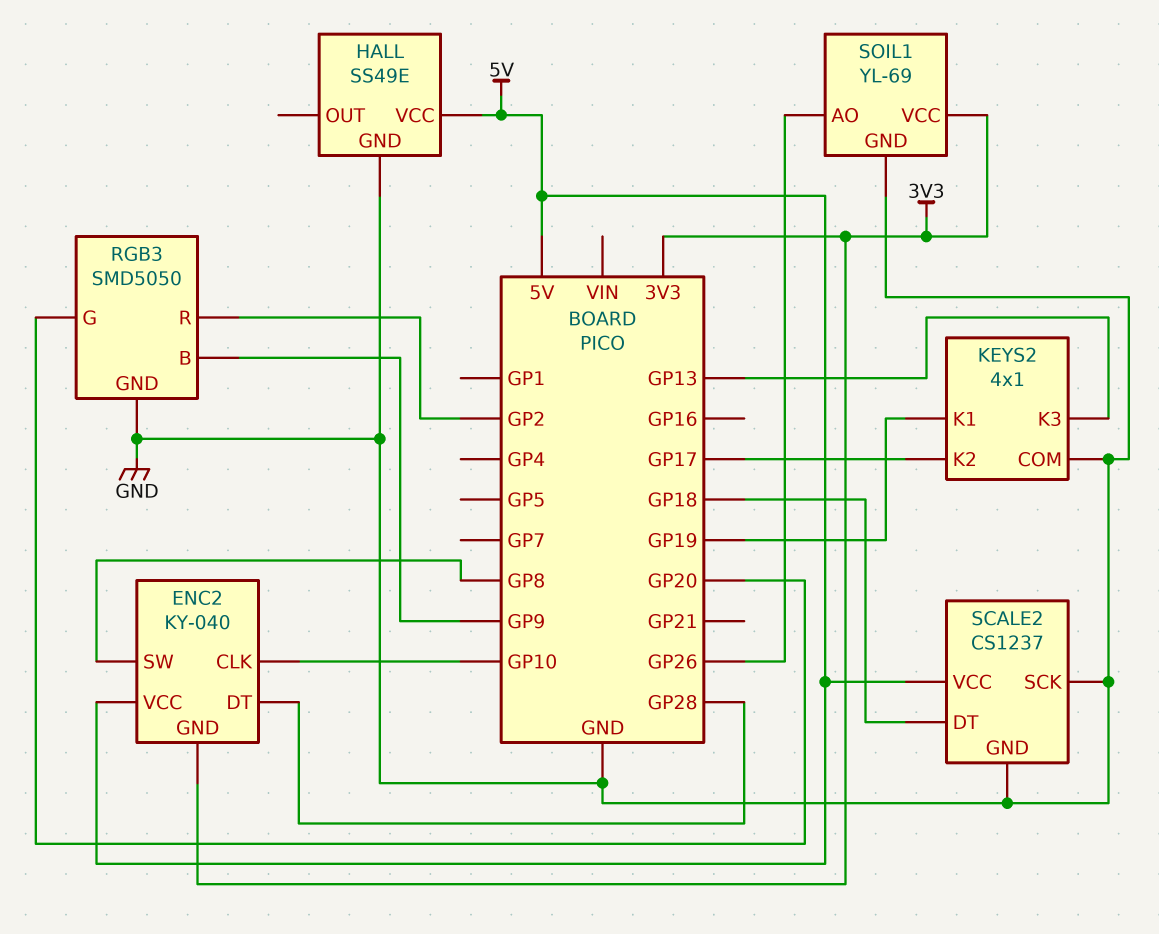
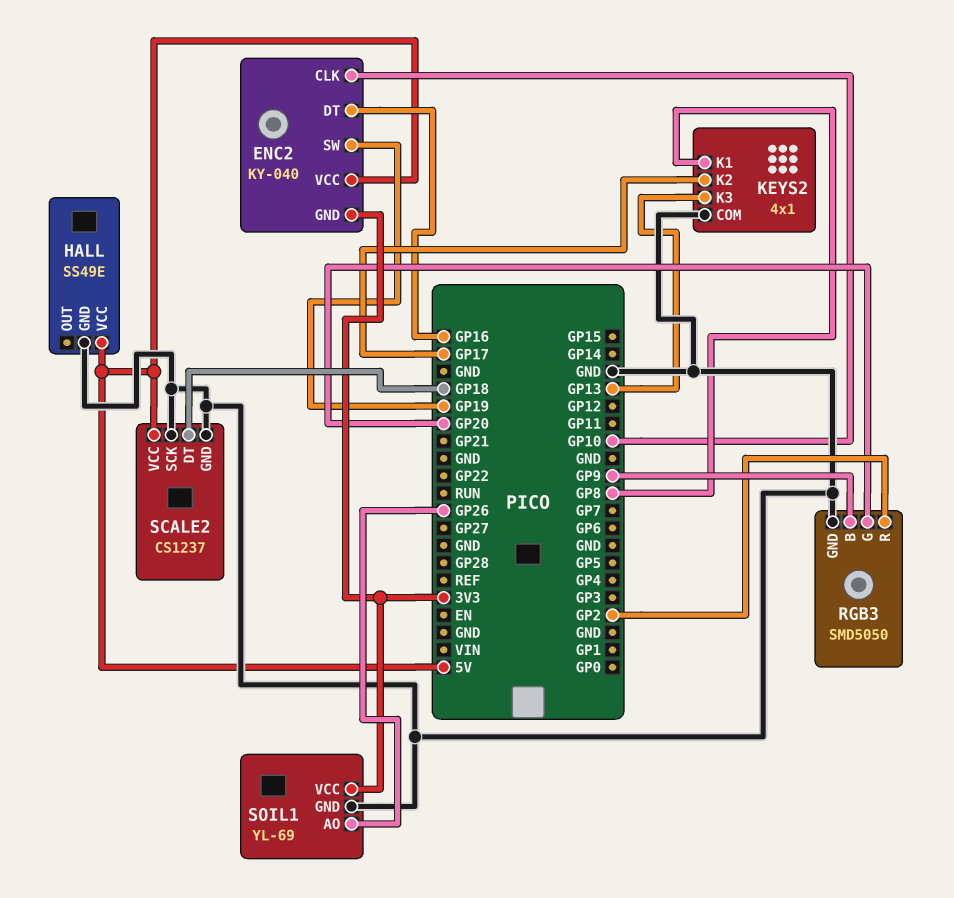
ENC2 pin DT: GP28 -> GP16
ENC2 pin SW: GP8 -> GP19
KEYS2 pin K1: GP19 -> GP8

